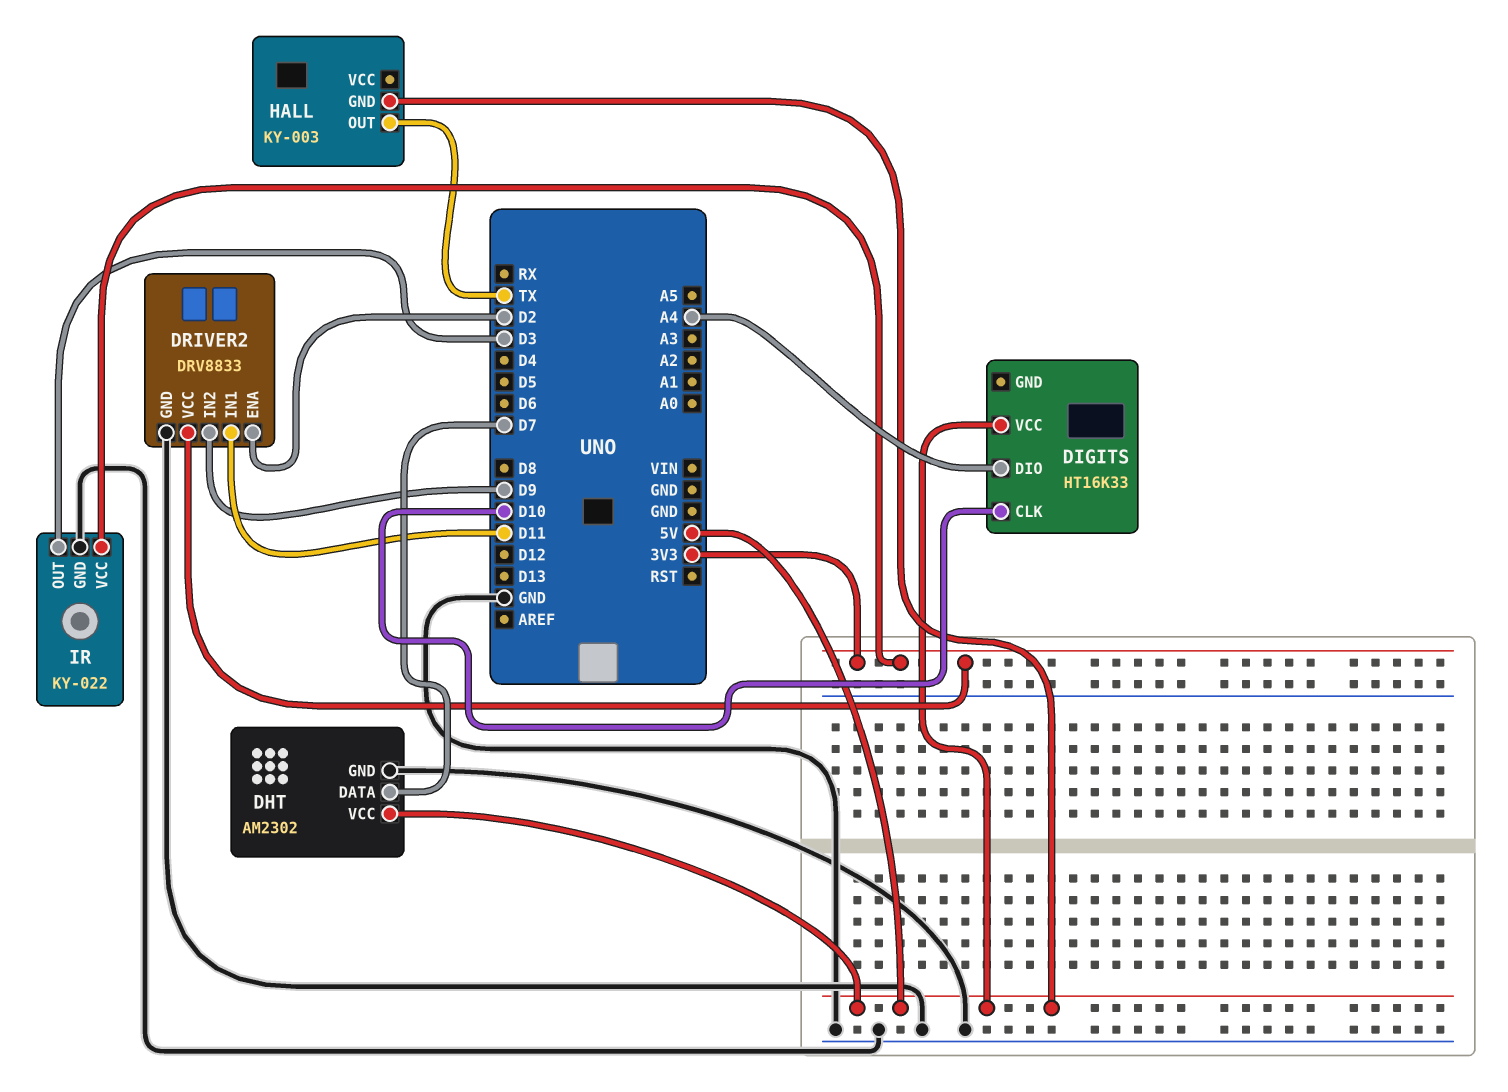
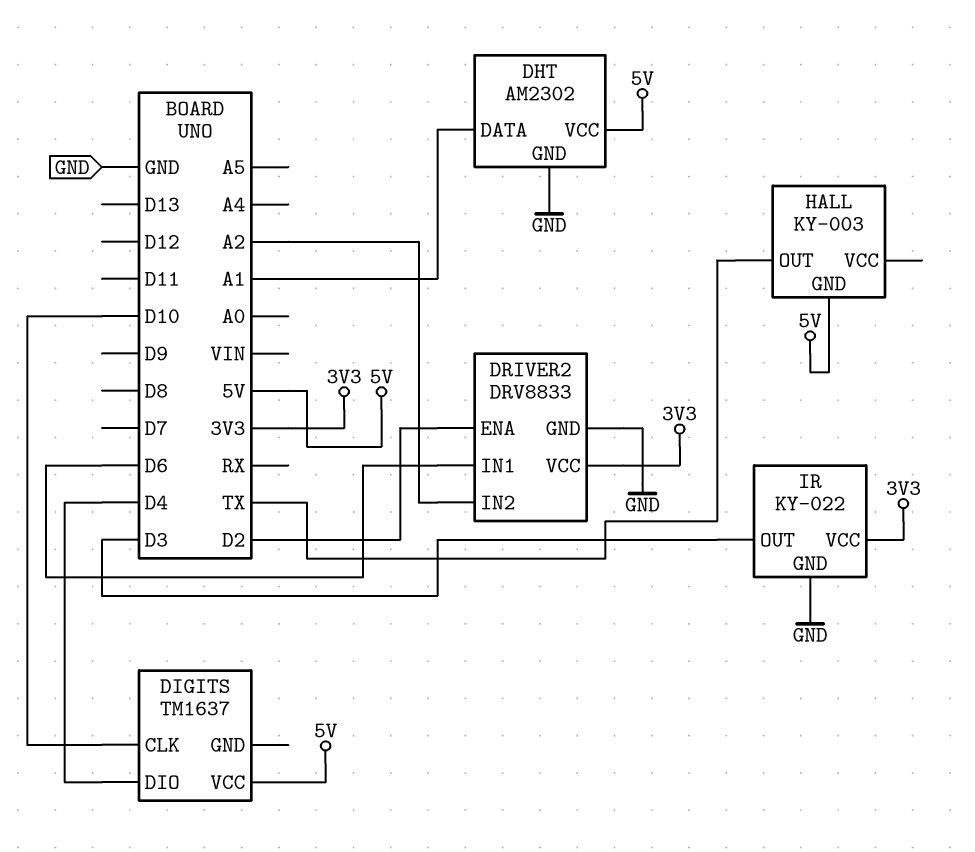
DHT pin DATA: D7 -> A1
DIGITS: HT16K33 -> TM1637
DIGITS pin DIO: A4 -> D4
DRIVER2 pin IN1: D11 -> D6
DRIVER2 pin IN2: D9 -> A2

